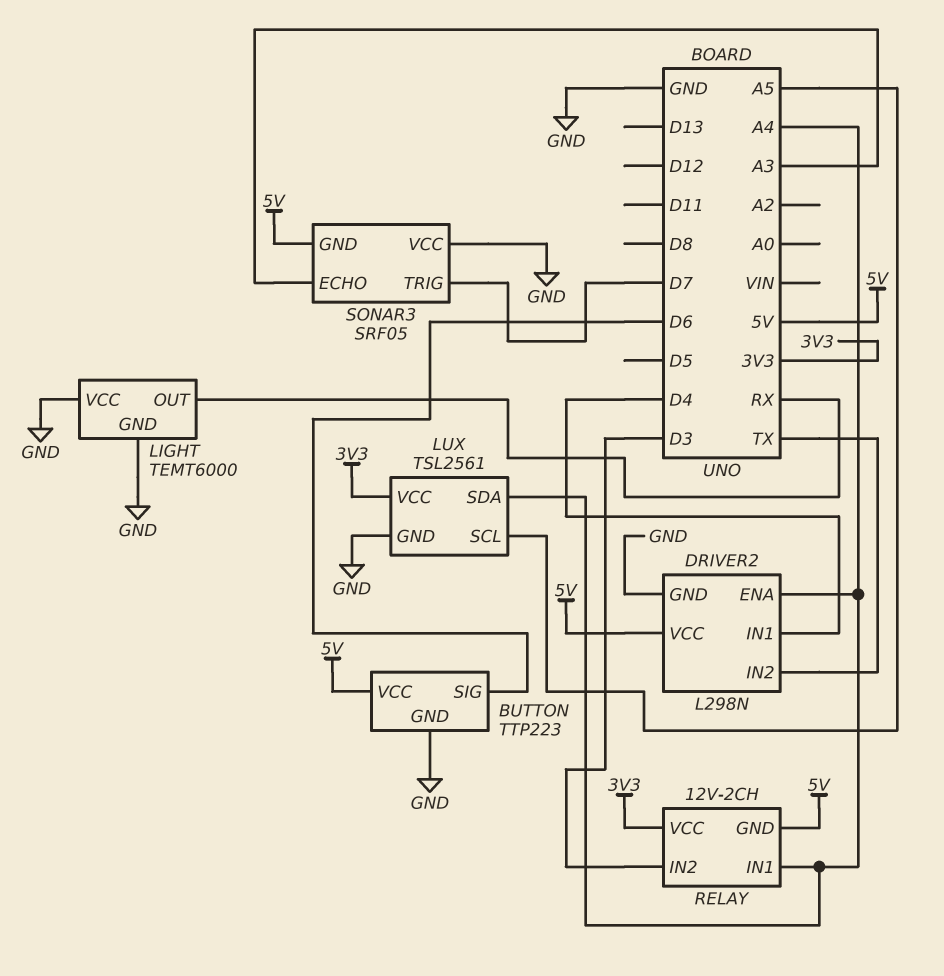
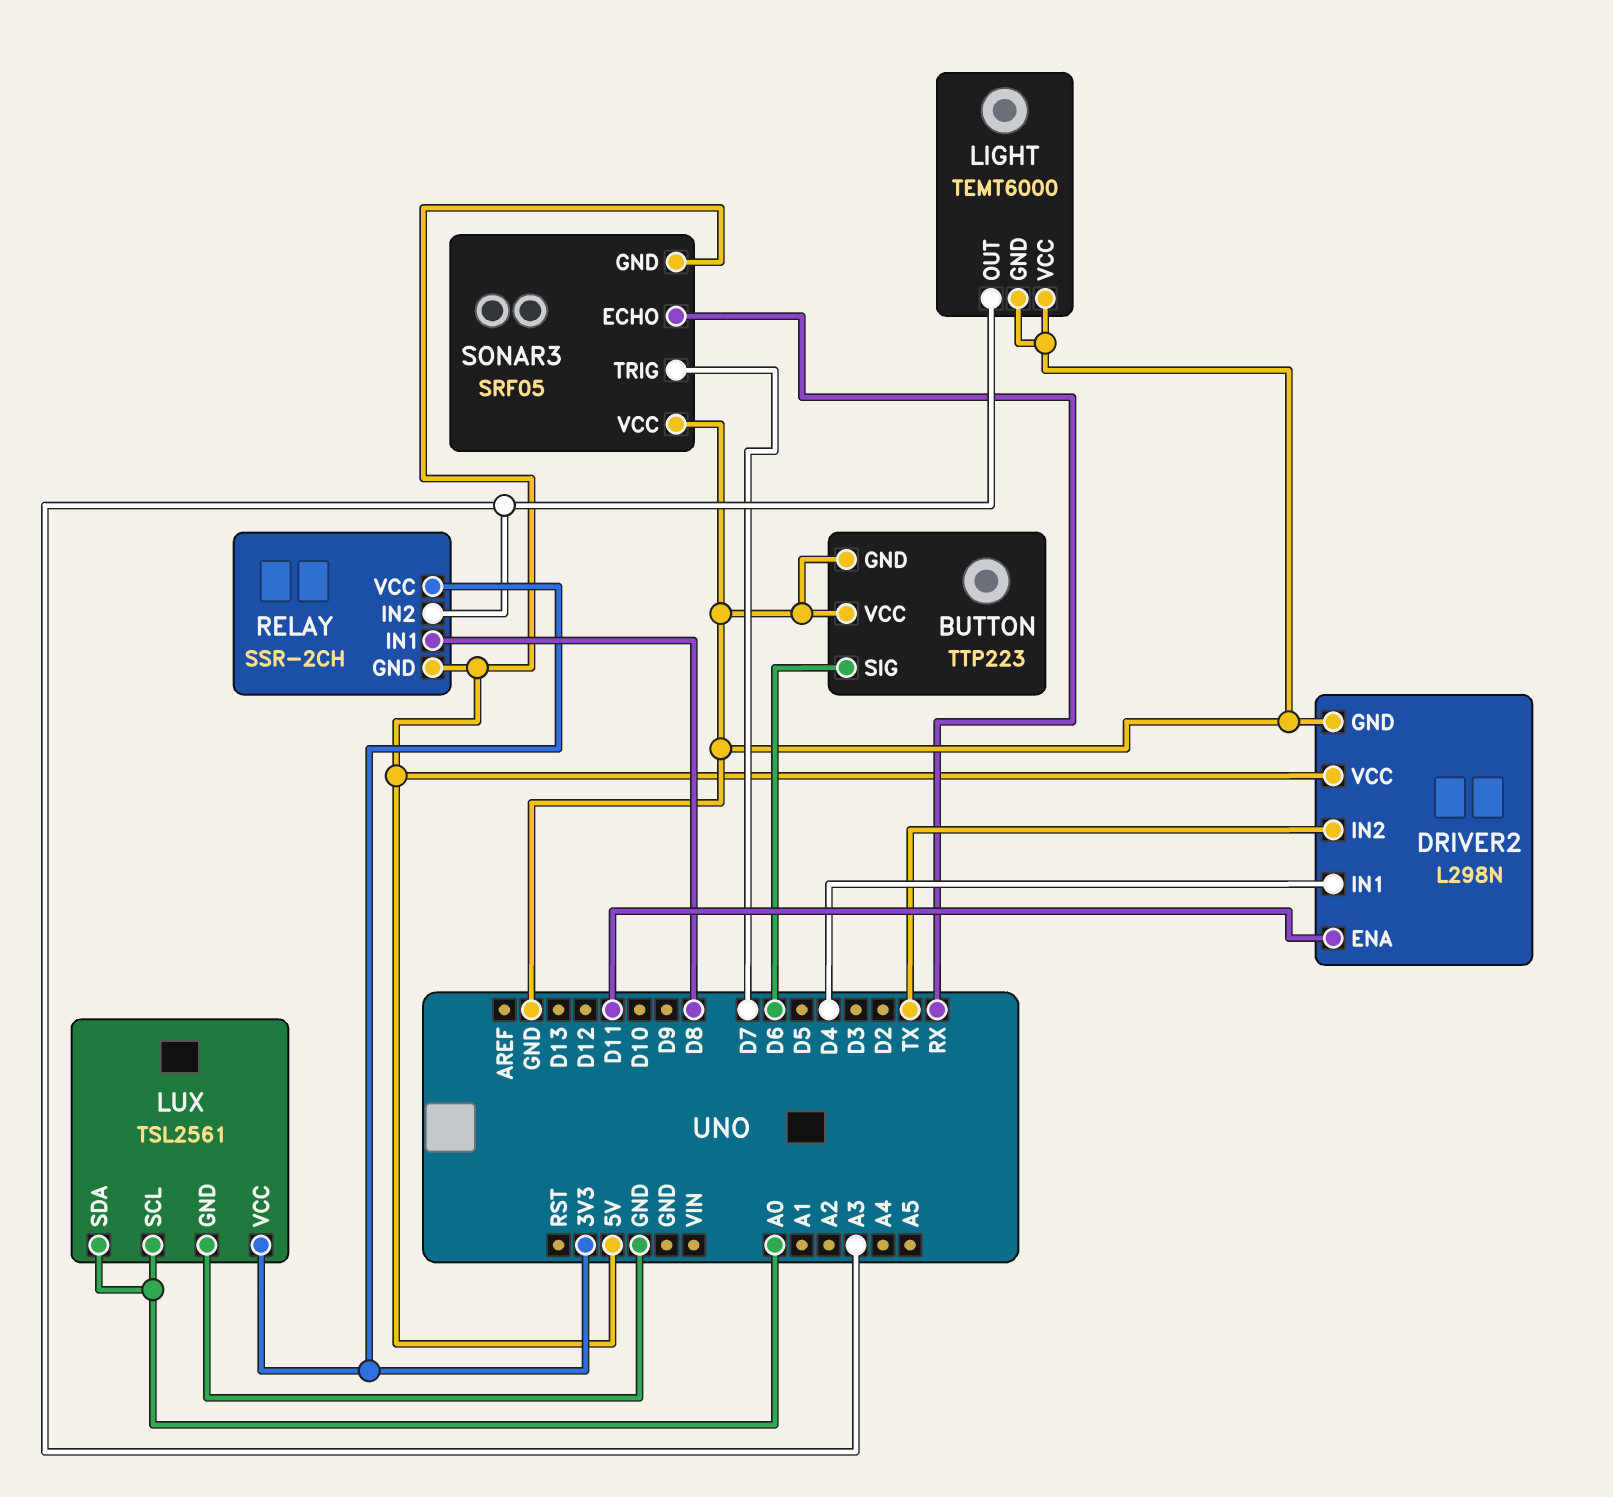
BUTTON pin VCC: 5V -> GND
DRIVER2 pin ENA: A4 -> D11
LIGHT pin OUT: RX -> A3
LUX pin SCL: A5 -> A0
LUX pin SDA: A4 -> A0
RELAY: 12V-2CH -> SSR-2CH
RELAY pin IN1: A4 -> D8
RELAY pin IN2: D3 -> A3
SONAR3 pin ECHO: A3 -> RX

